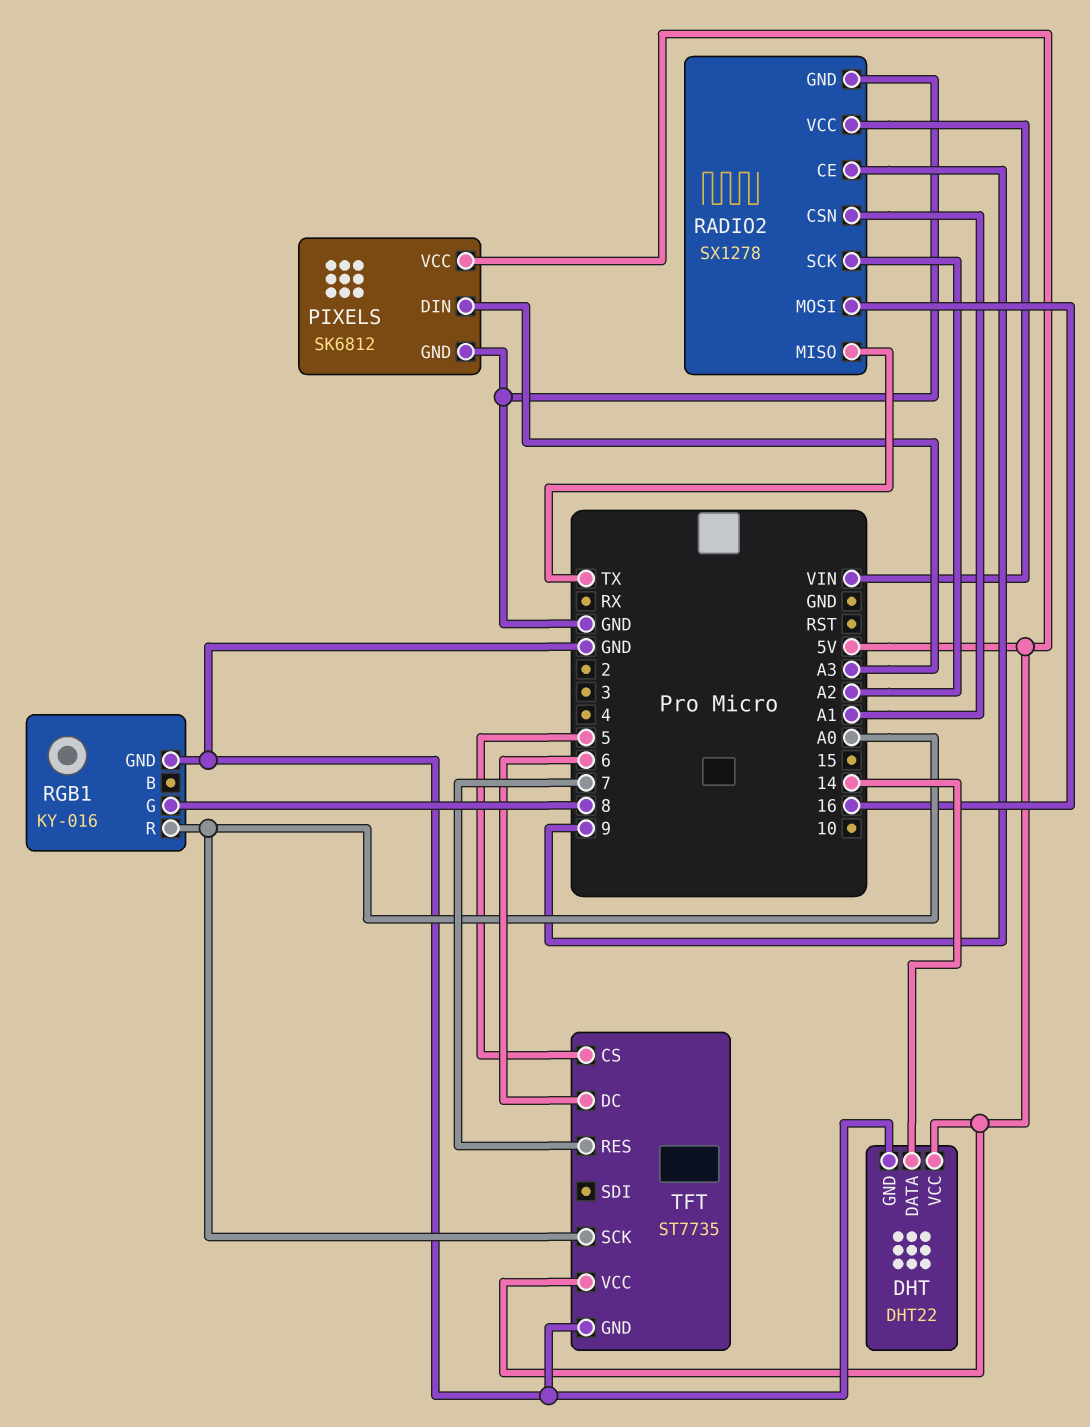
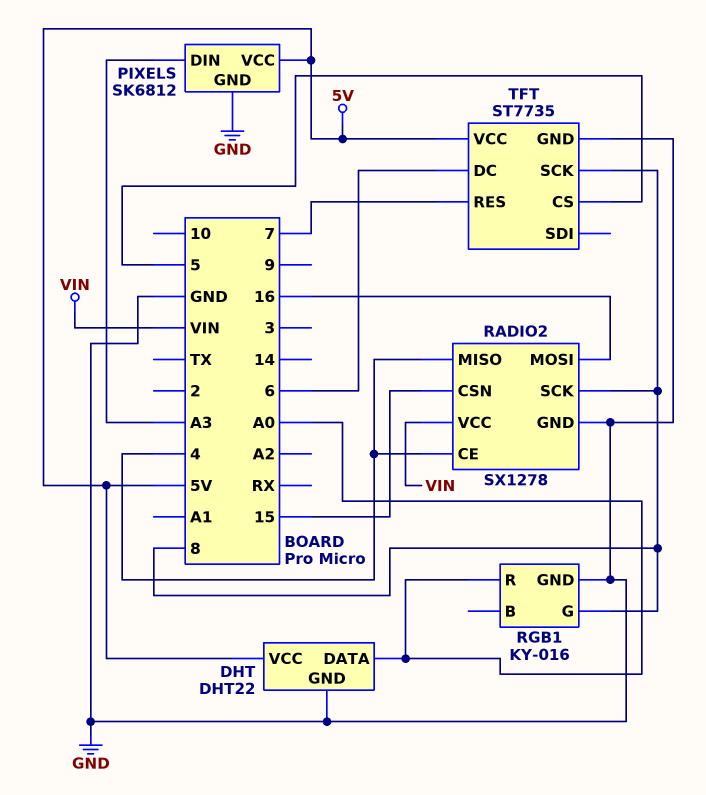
DHT pin DATA: 14 -> A0
RADIO2 pin CE: 9 -> 4
RADIO2 pin CSN: A1 -> 15
RADIO2 pin MISO: TX -> 4
RADIO2 pin SCK: A2 -> 8
TFT pin SCK: A0 -> 8

